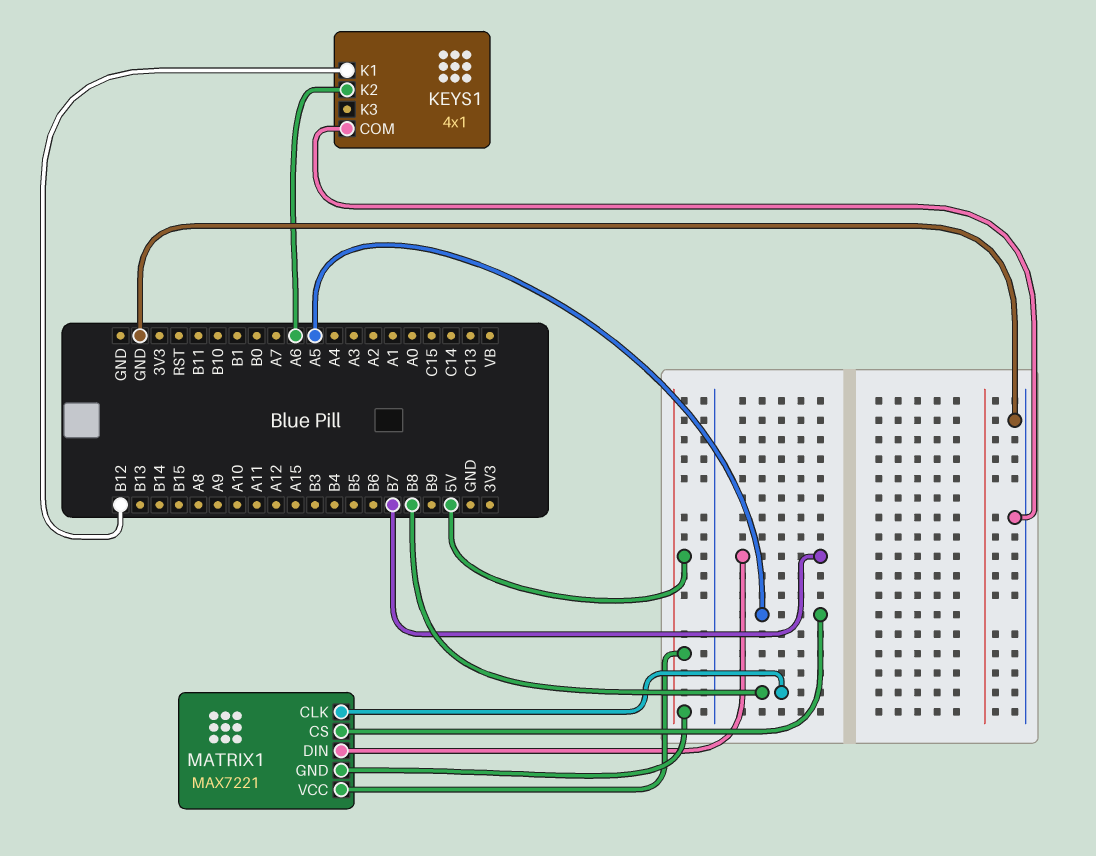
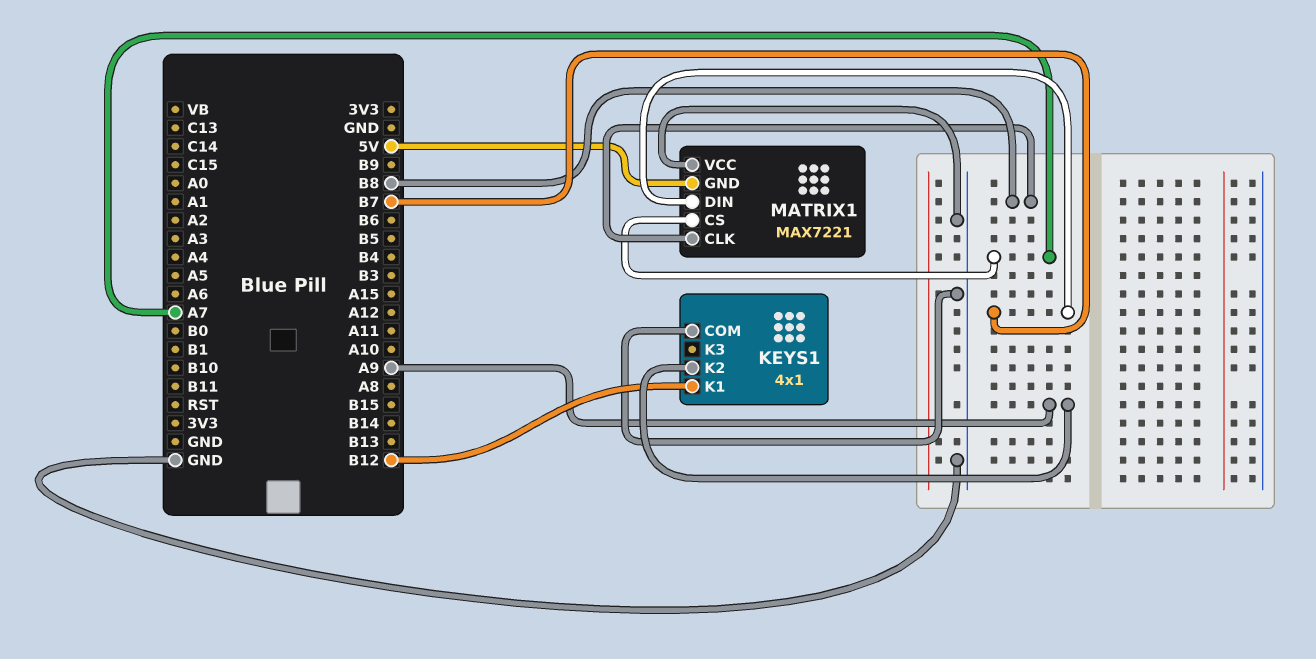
KEYS1 pin K2: A6 -> A9
MATRIX1 pin CS: A5 -> A7
MATRIX1 pin VCC: 5V -> GND

